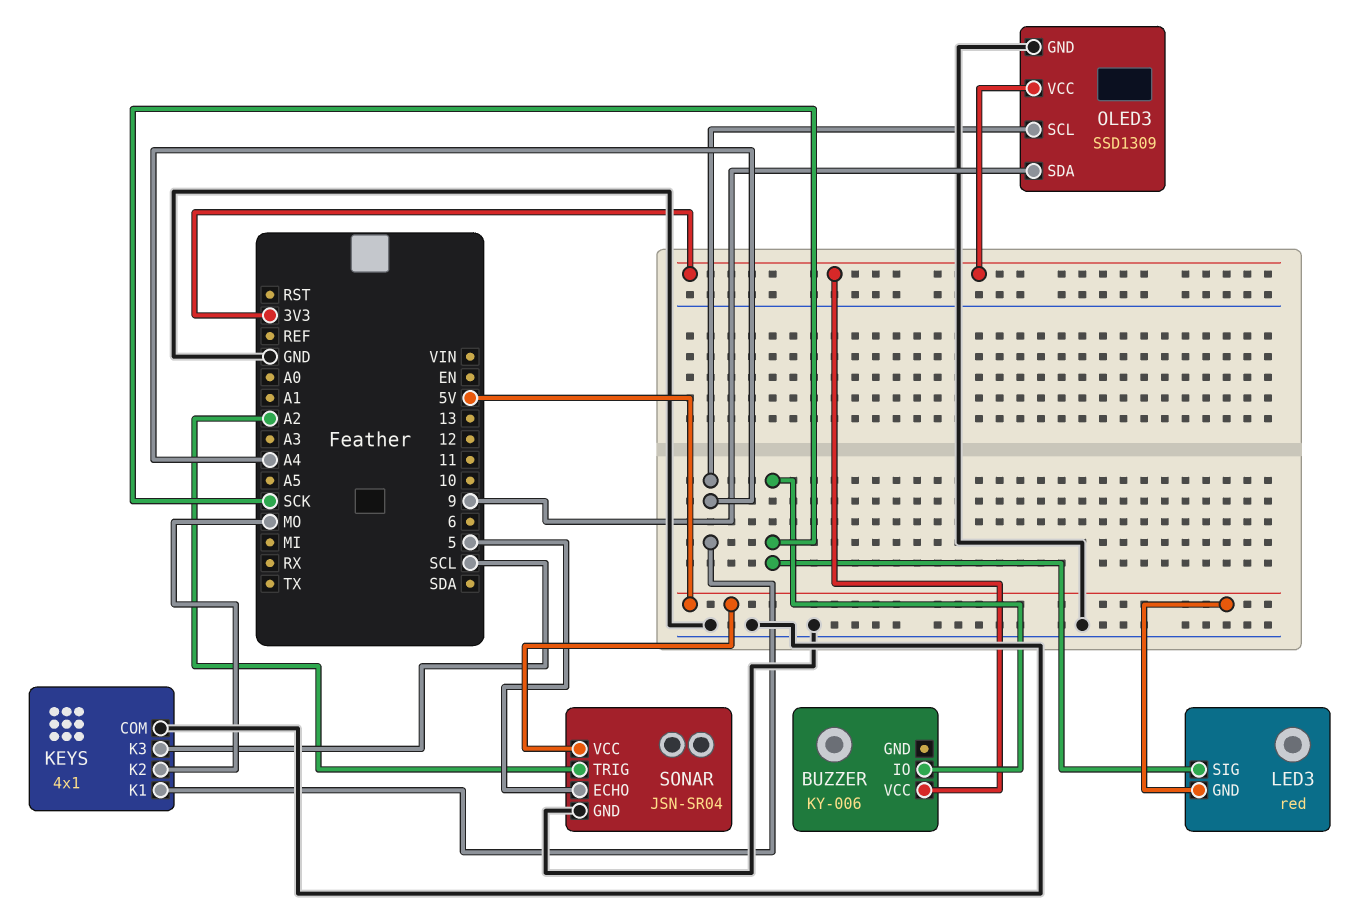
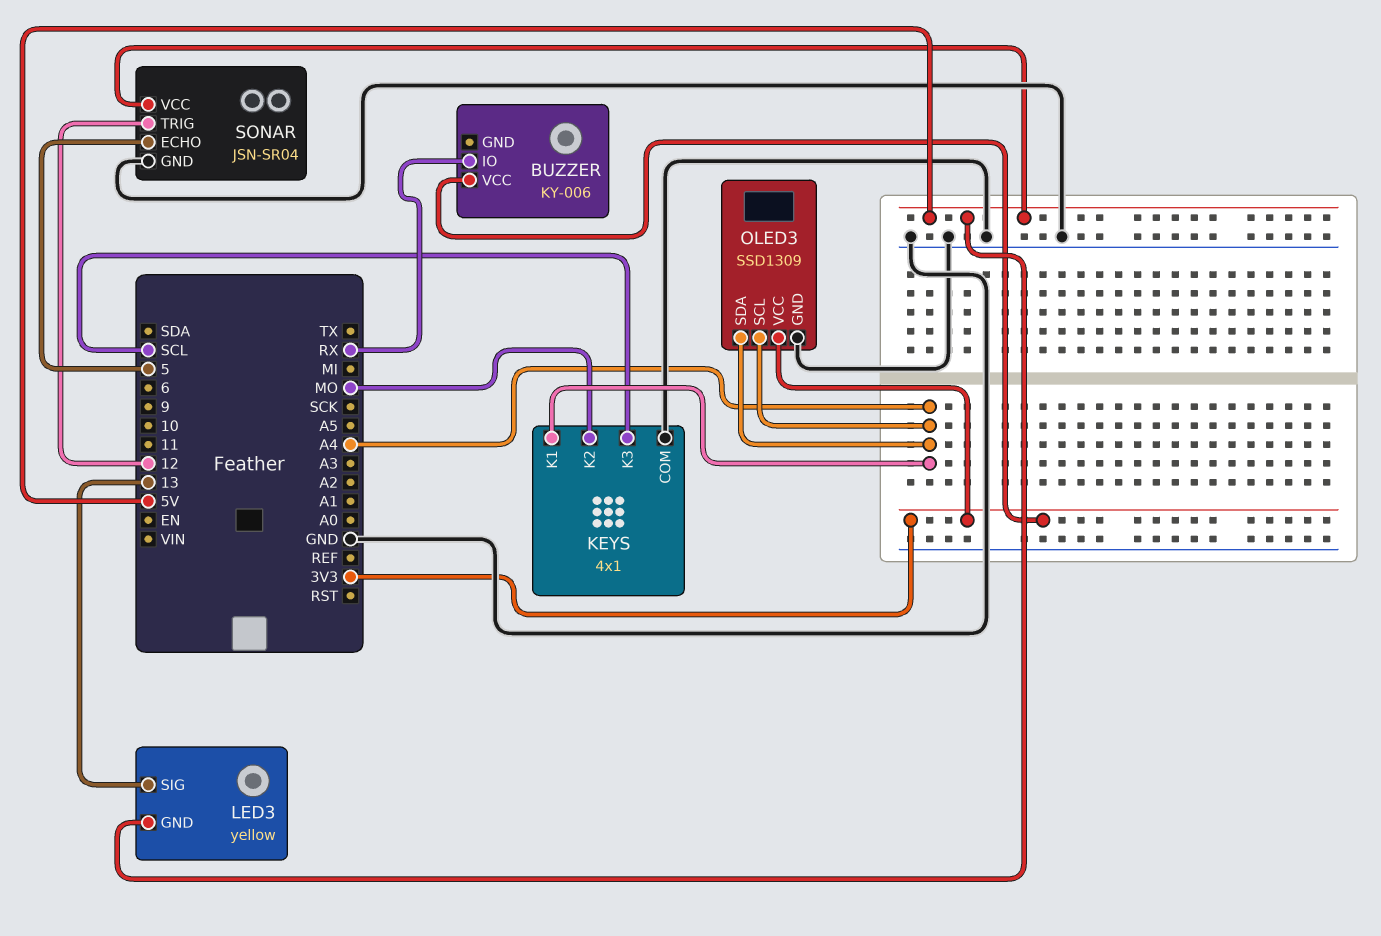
BUZZER pin IO: SCK -> RX
LED3: red -> yellow
LED3 pin SIG: SCK -> 13
OLED3 pin SDA: 9 -> A4
SONAR pin TRIG: A2 -> 12

